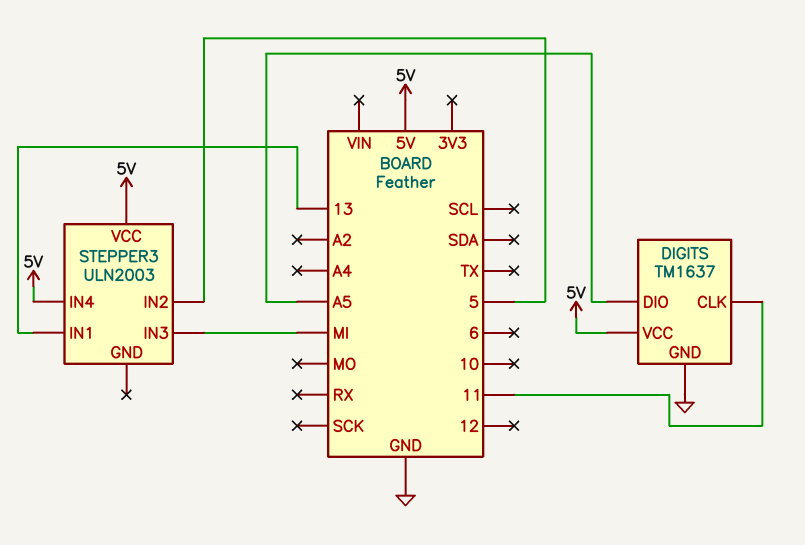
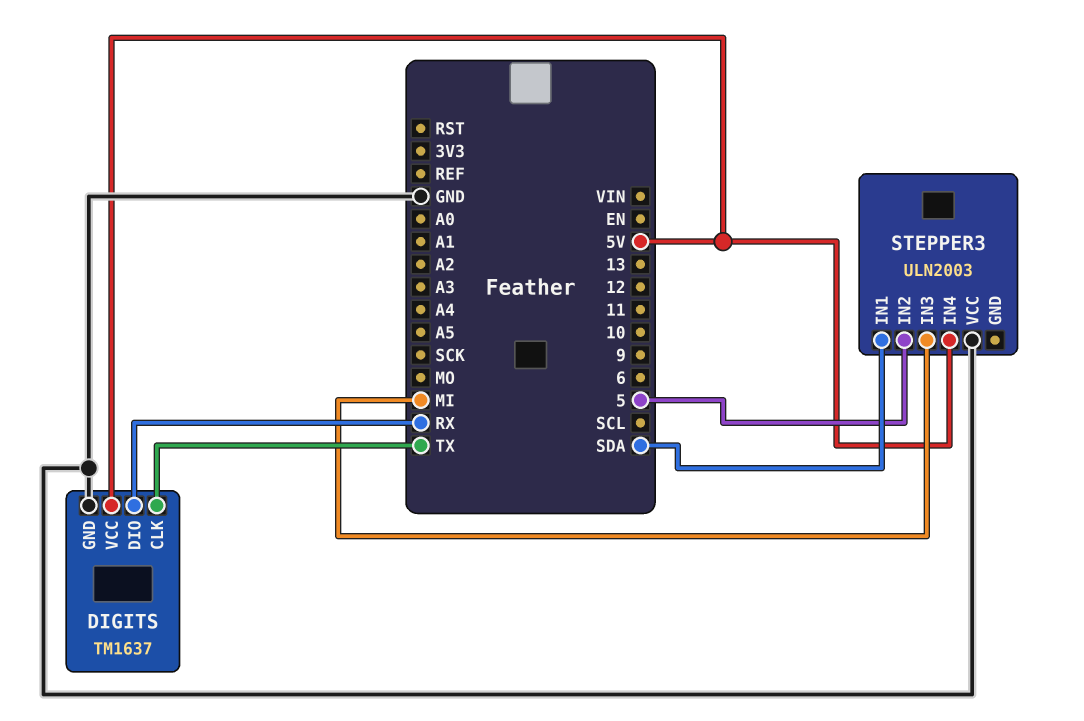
DIGITS pin CLK: 11 -> TX
DIGITS pin DIO: A5 -> RX
STEPPER3 pin IN1: 13 -> SDA
STEPPER3 pin VCC: 5V -> GND

